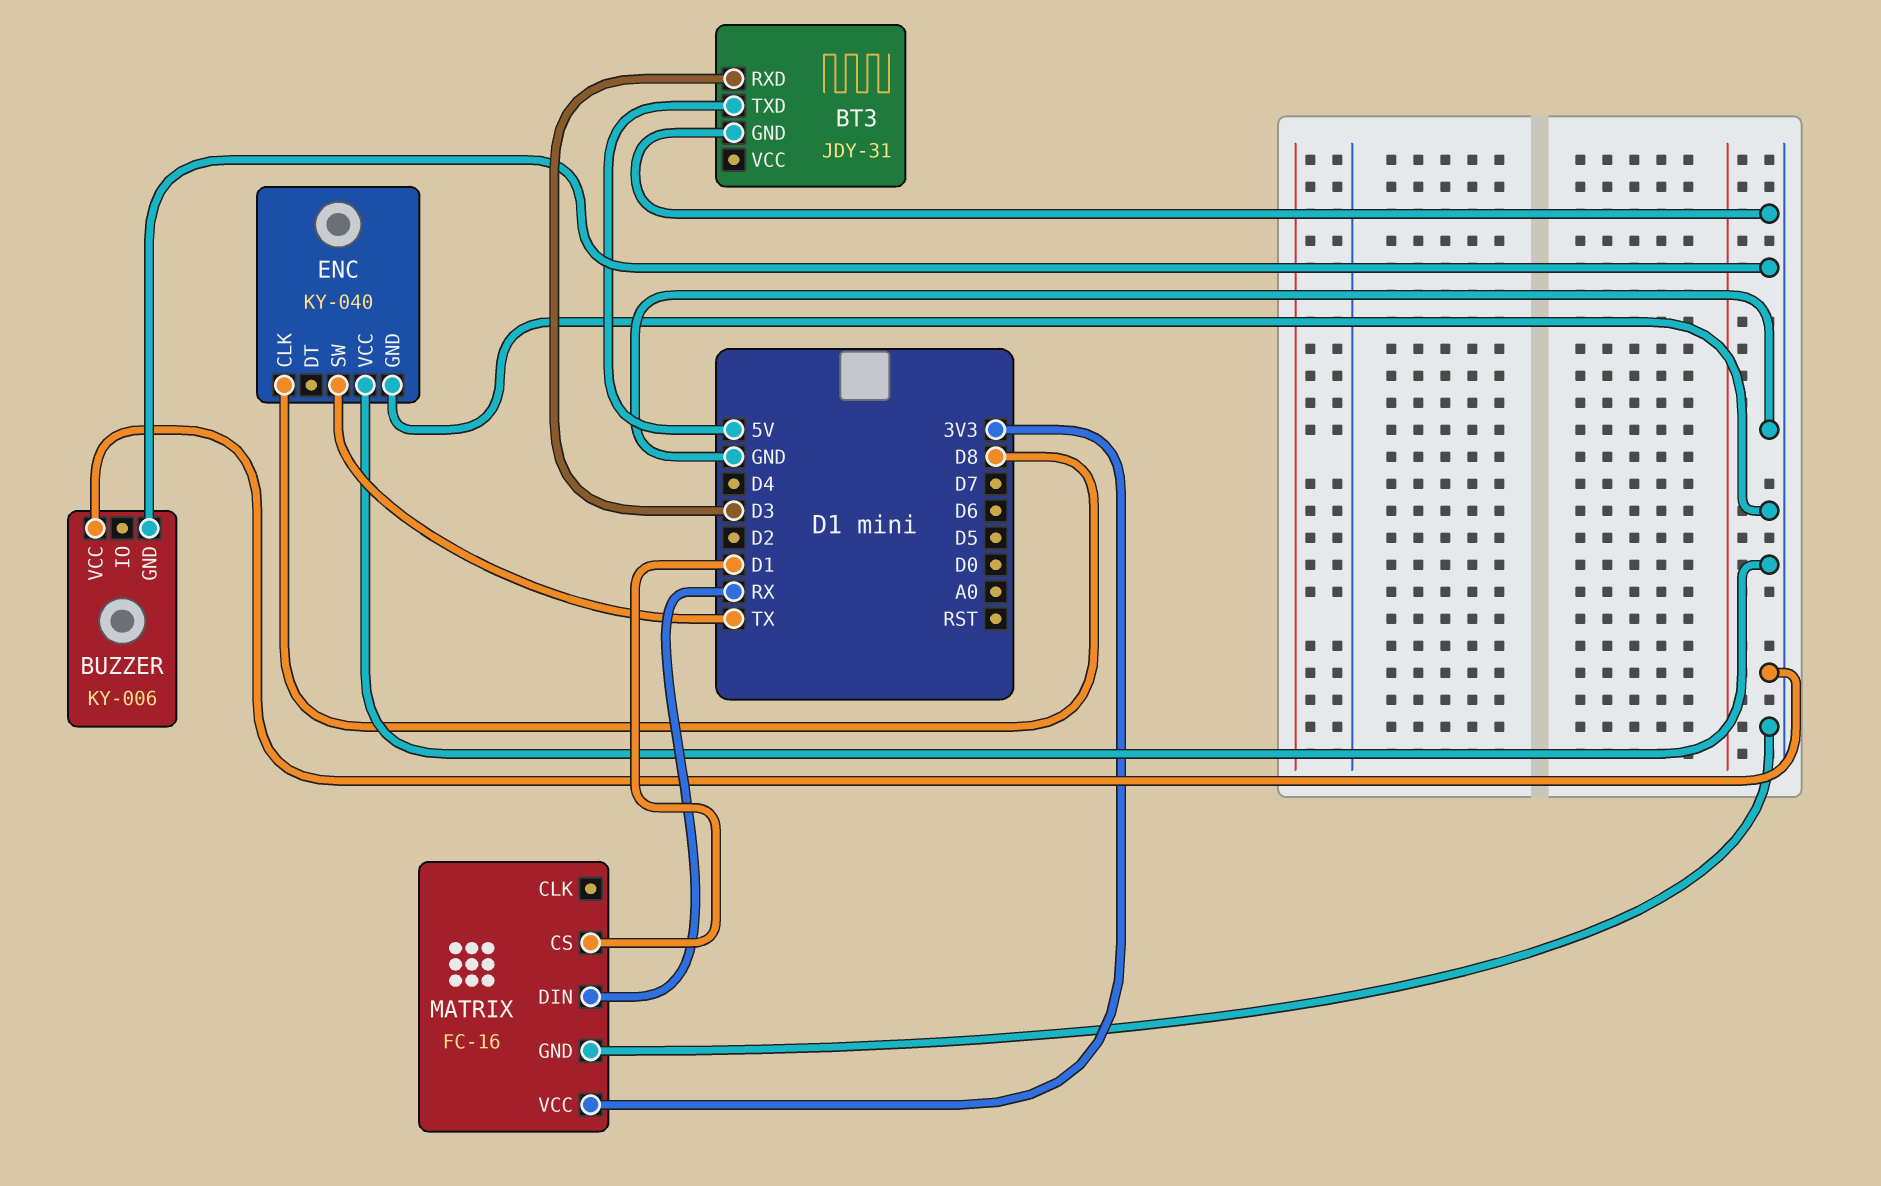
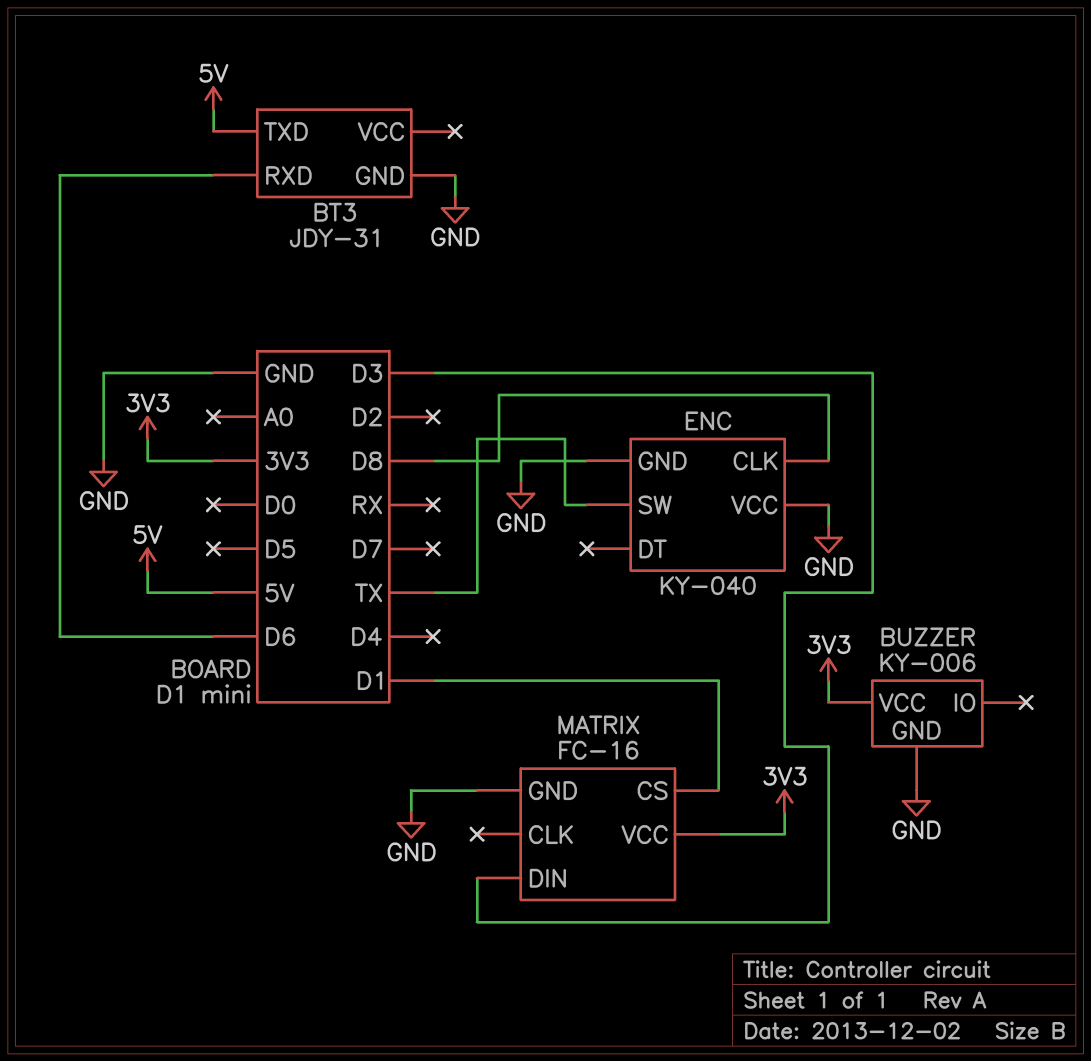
BT3 pin RXD: D3 -> D6
BUZZER pin VCC: GND -> 3V3
MATRIX pin DIN: RX -> D3

